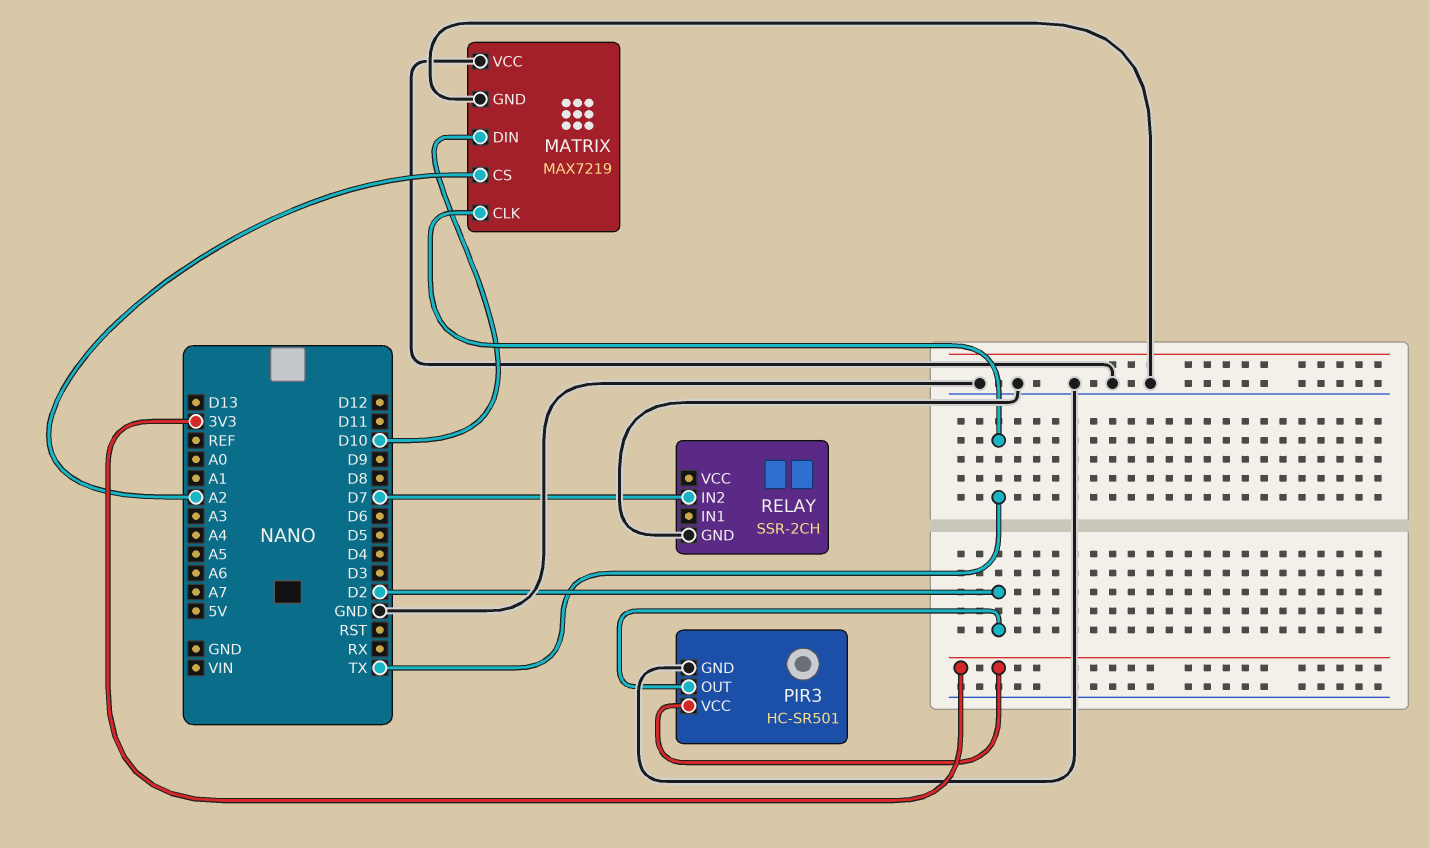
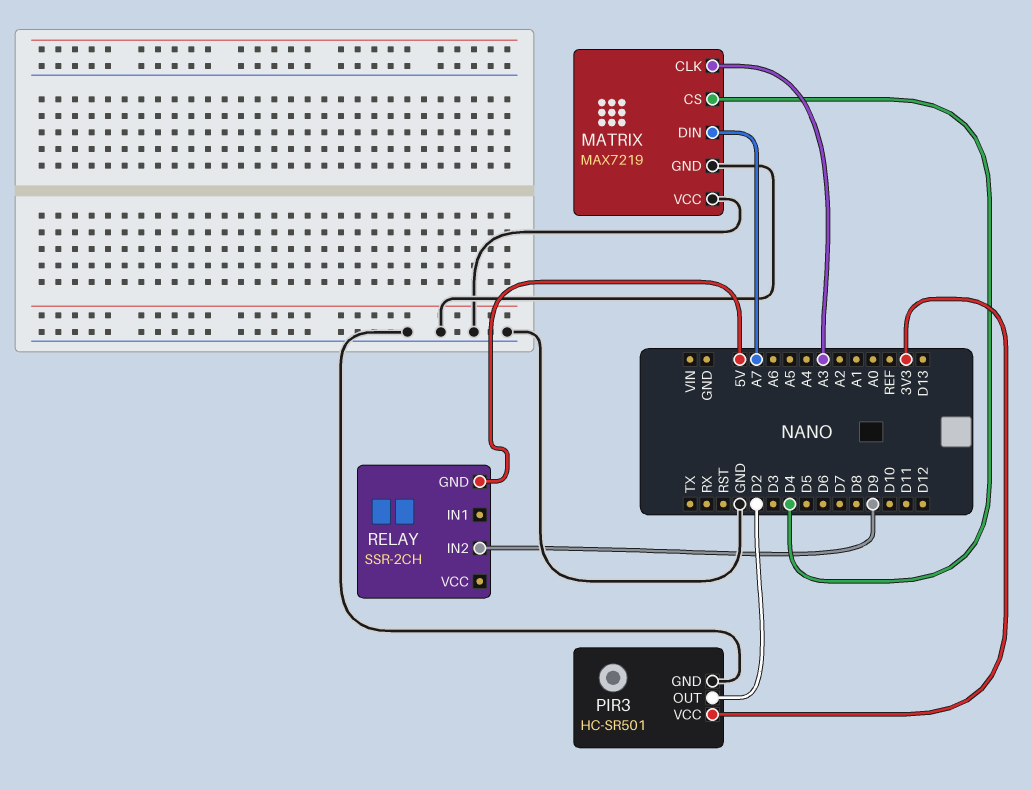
MATRIX pin CLK: TX -> A3
MATRIX pin CS: A2 -> D4
MATRIX pin DIN: D10 -> A7
RELAY pin GND: GND -> 5V
RELAY pin IN2: D7 -> D9

